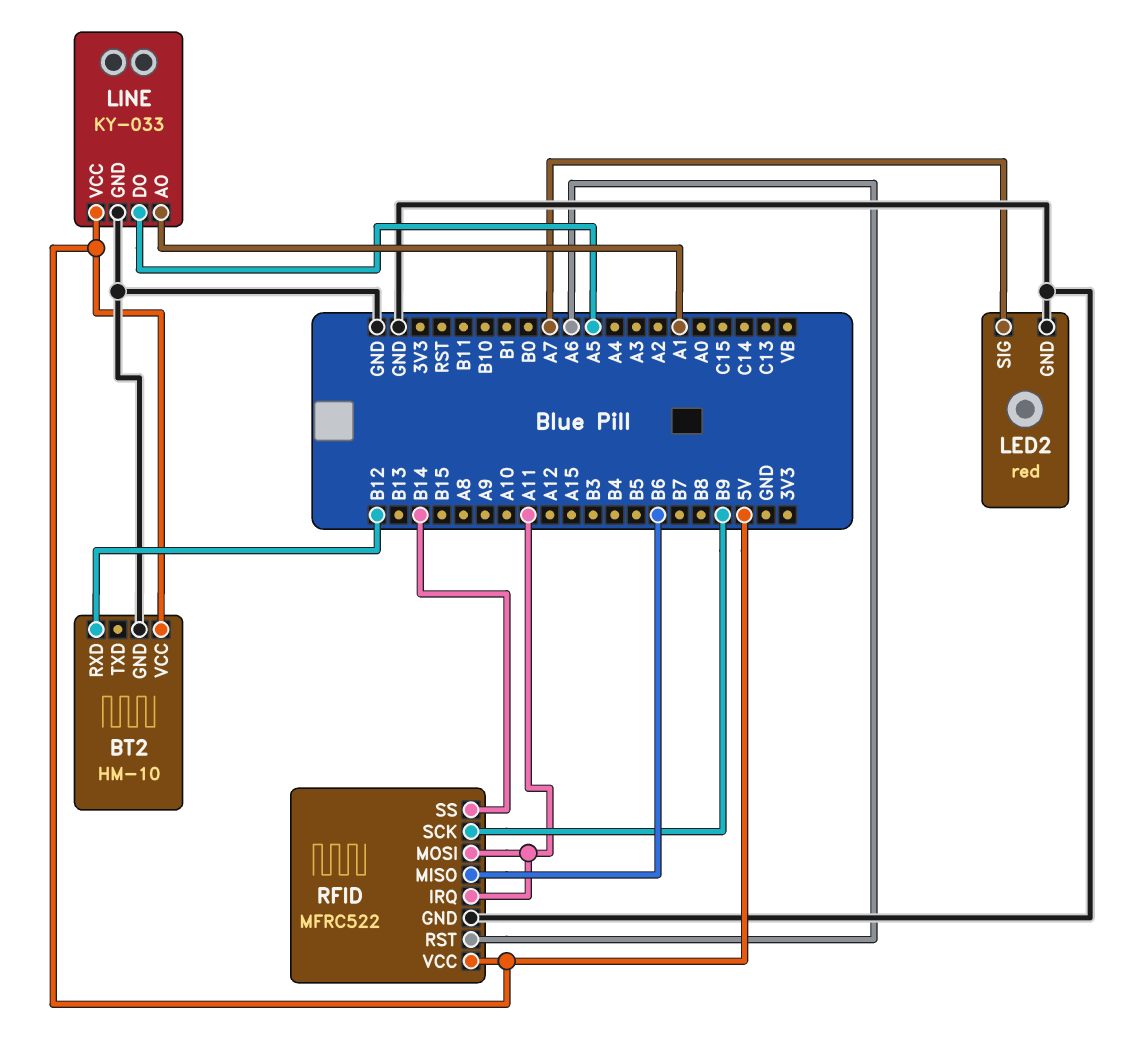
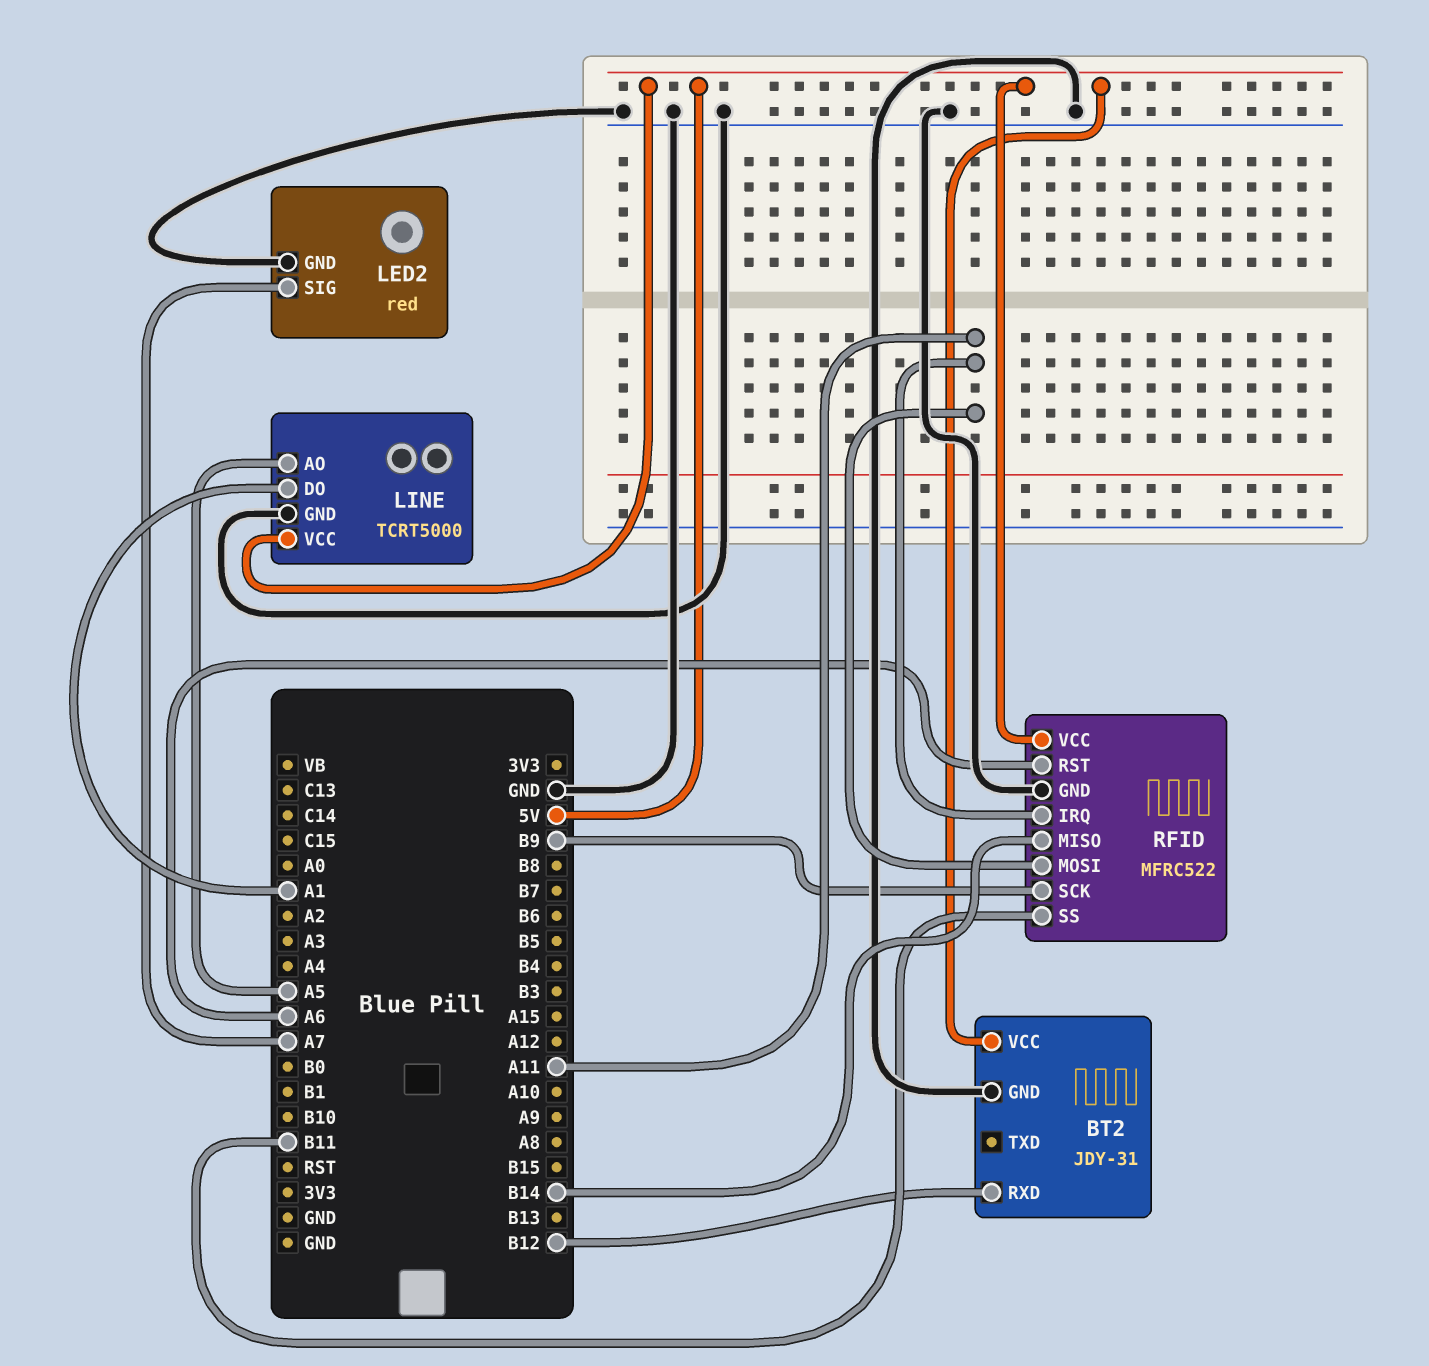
BT2: HM-10 -> JDY-31
LINE: KY-033 -> TCRT5000
LINE pin AO: A1 -> A5
LINE pin DO: A5 -> A1
RFID pin MISO: B6 -> B14
RFID pin SS: B14 -> B11

